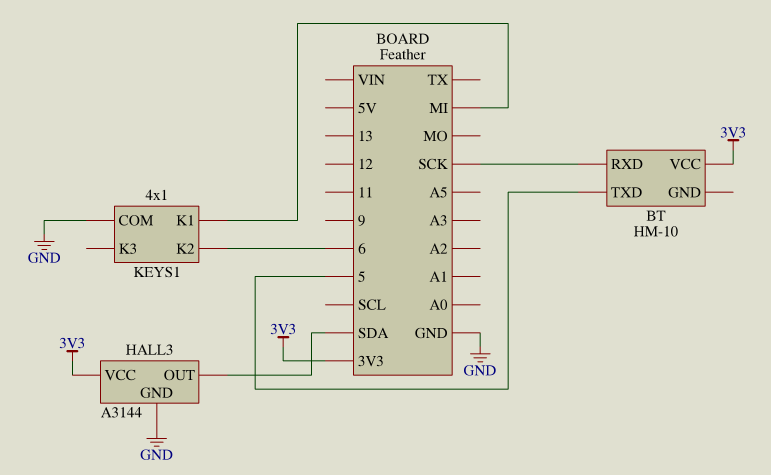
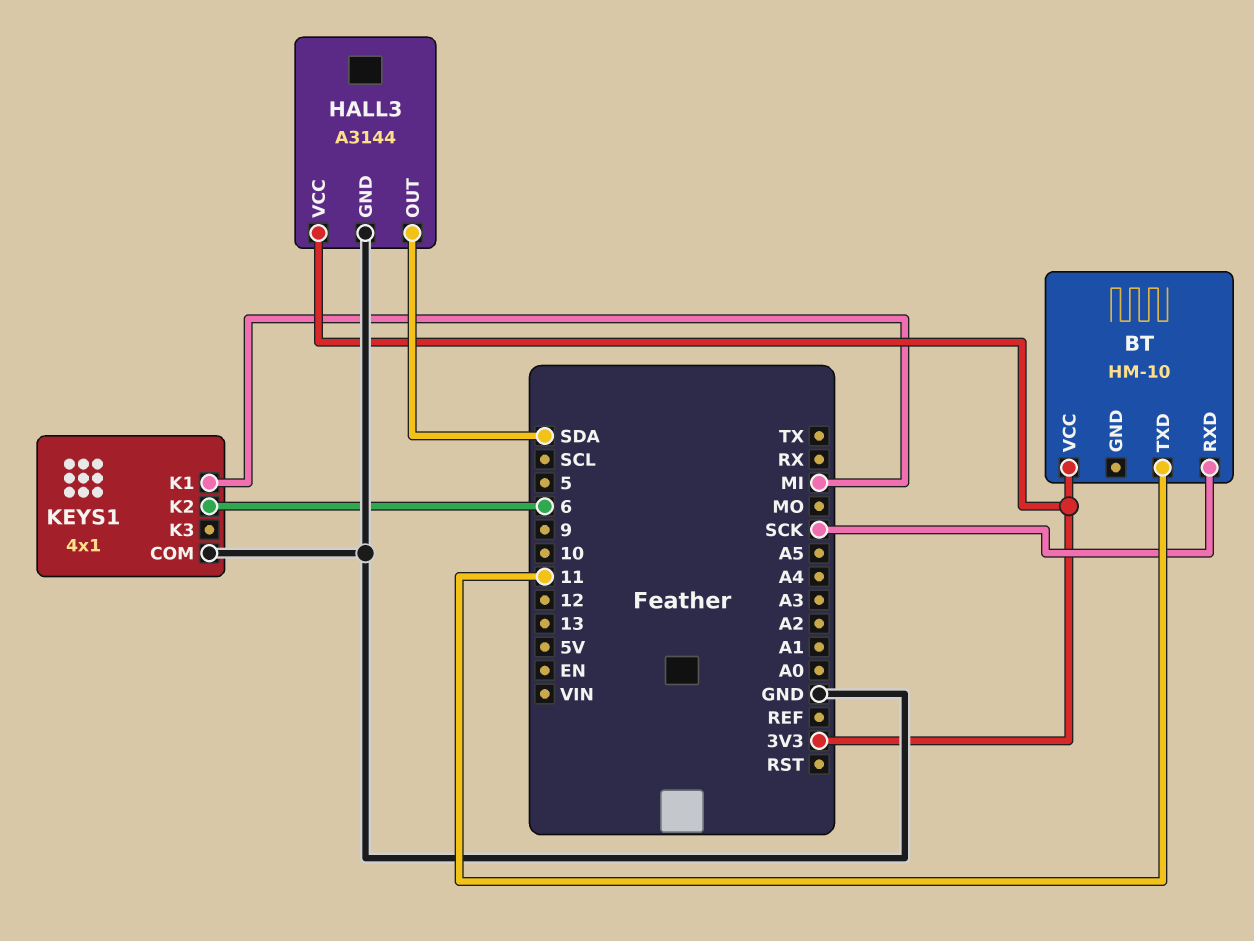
BT pin TXD: 5 -> 11

